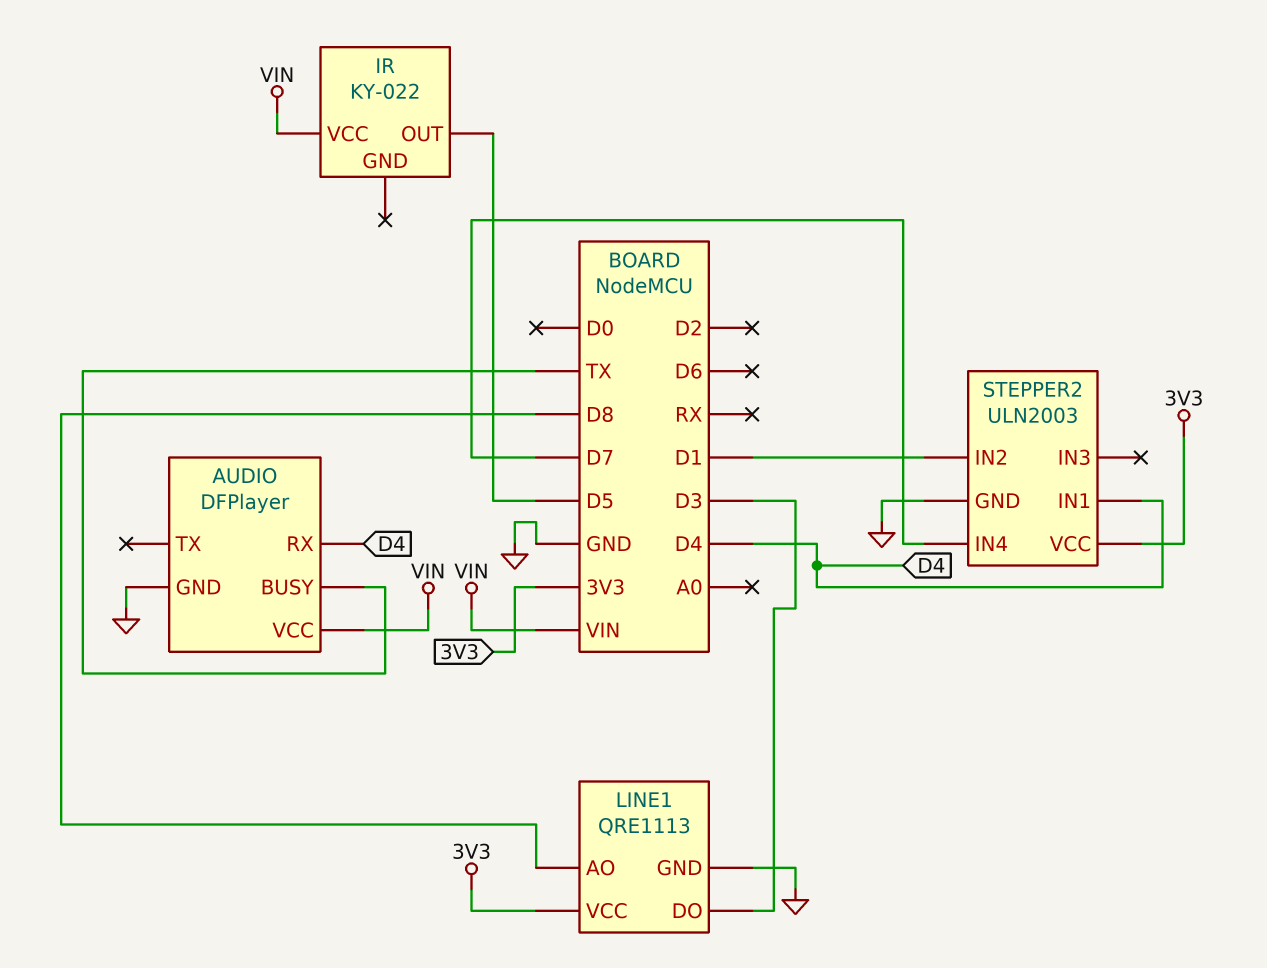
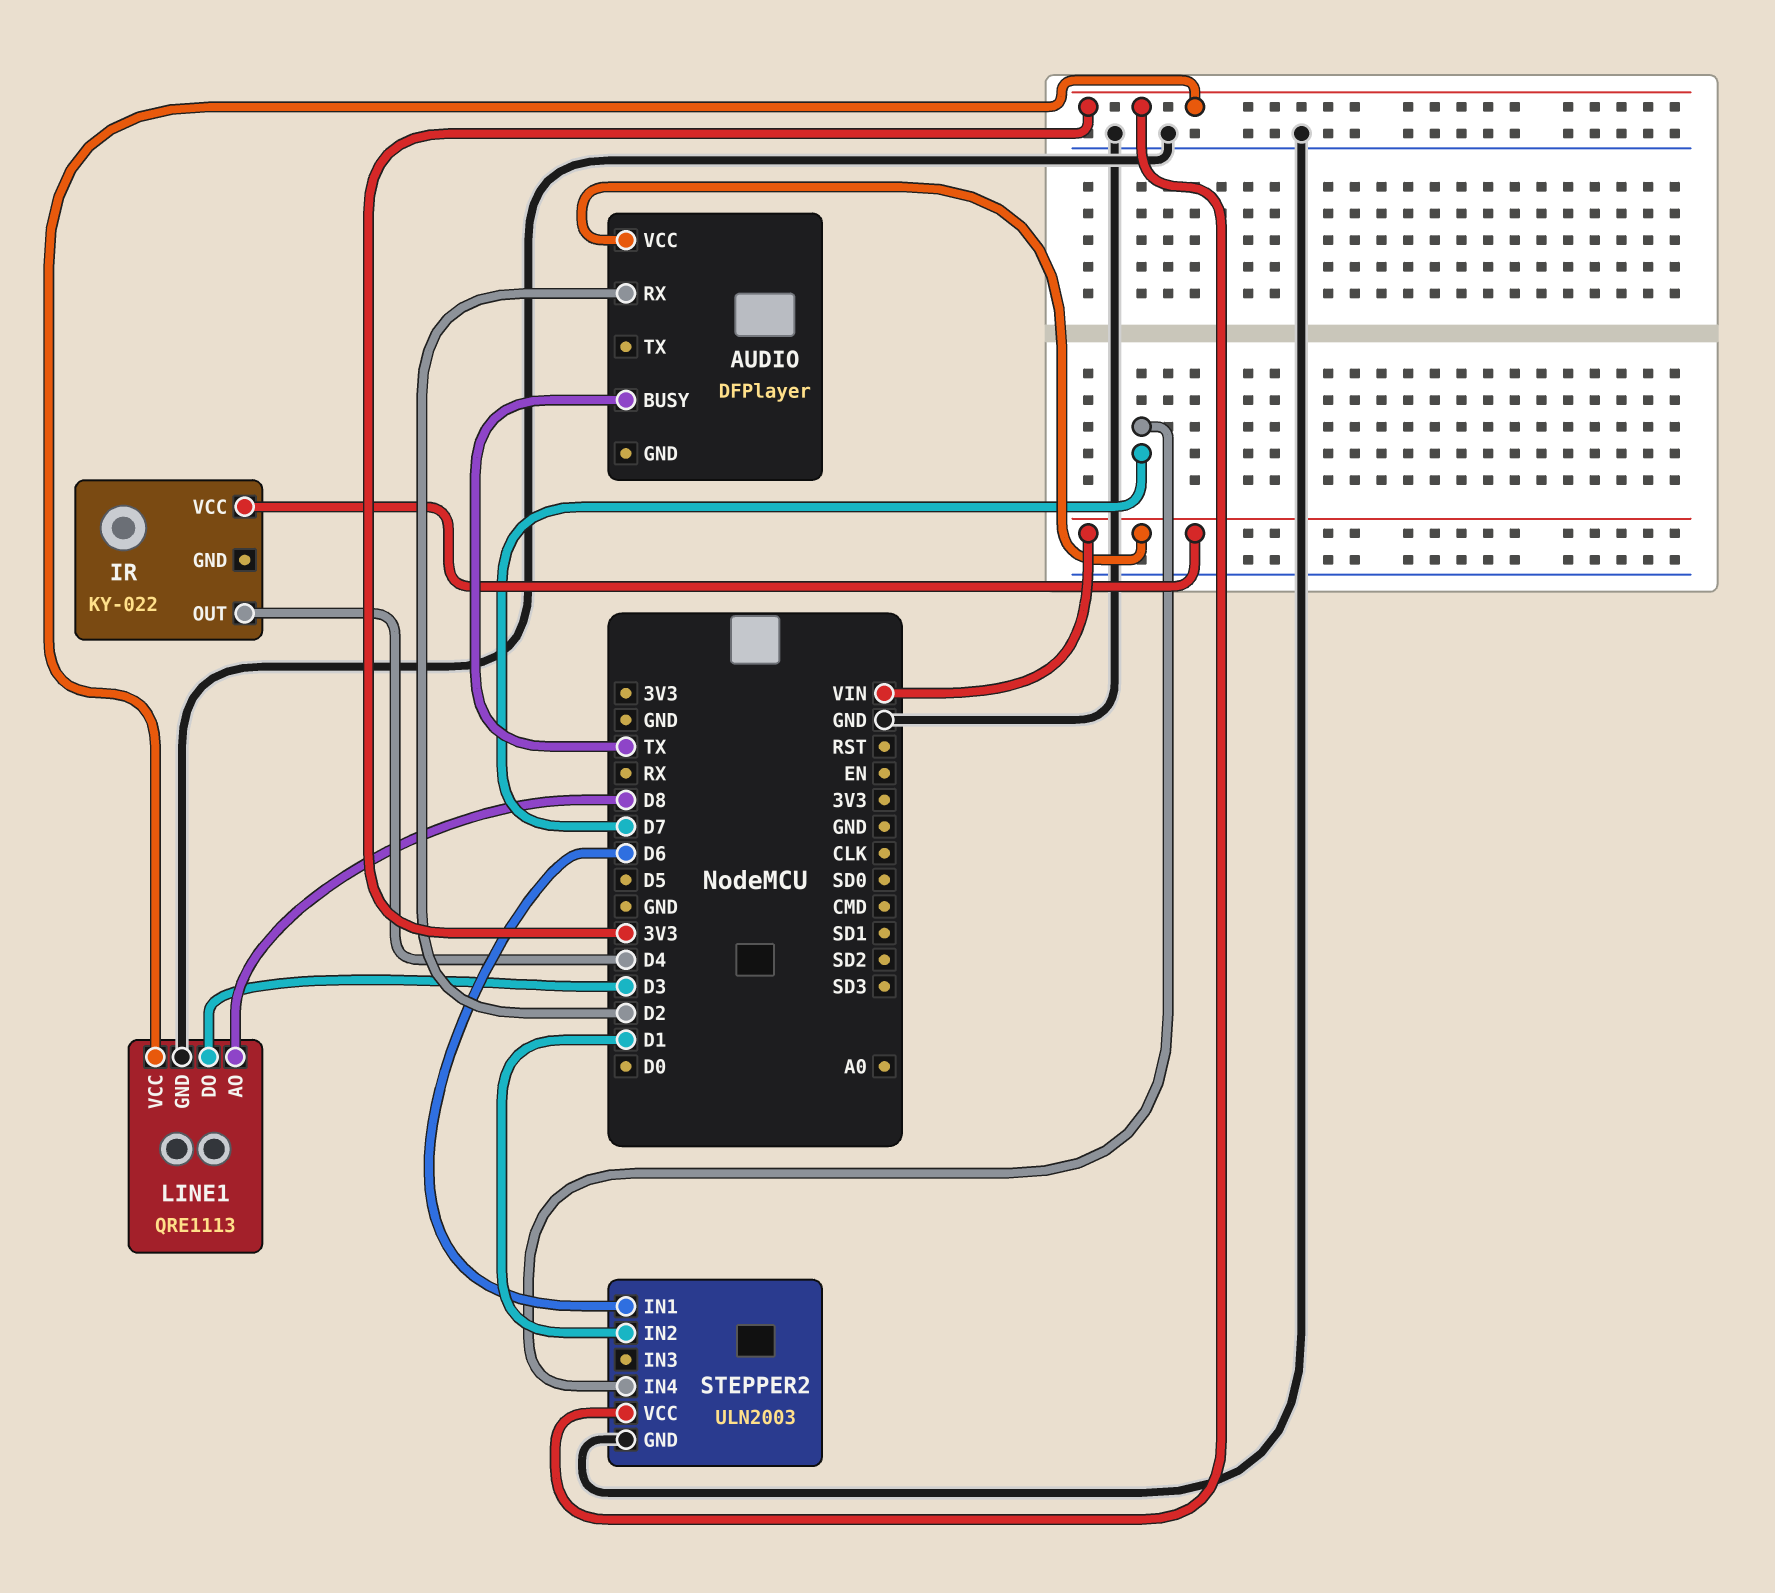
AUDIO pin GND: GND -> none
AUDIO pin RX: D4 -> D2
IR pin OUT: D5 -> D4
STEPPER2 pin IN1: D4 -> D6

